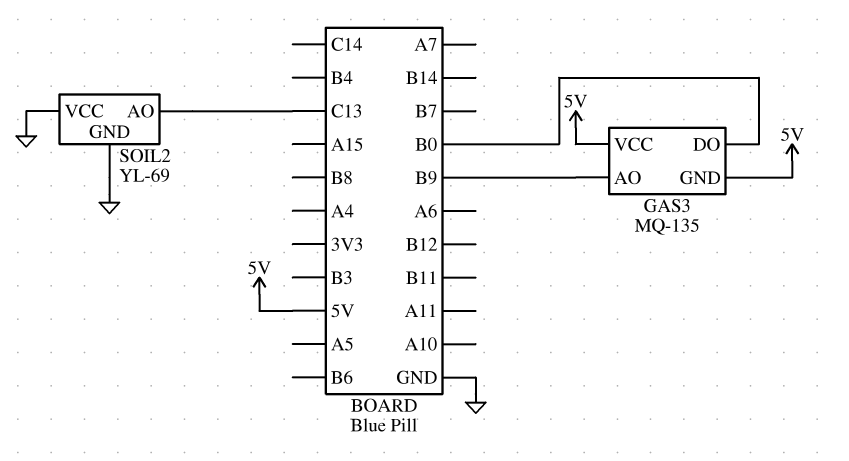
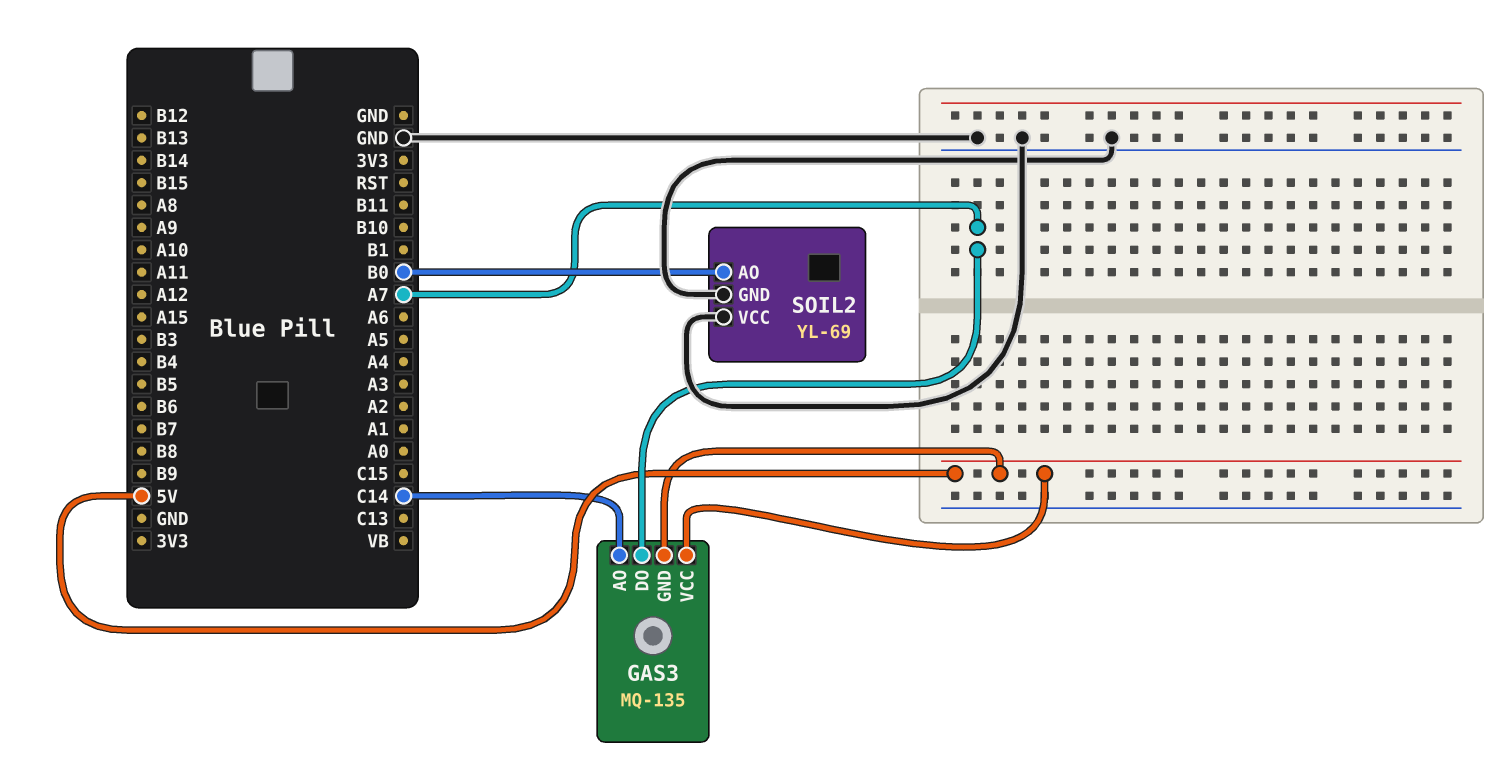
GAS3 pin AO: B9 -> C14
GAS3 pin DO: B0 -> A7
SOIL2 pin AO: C13 -> B0

